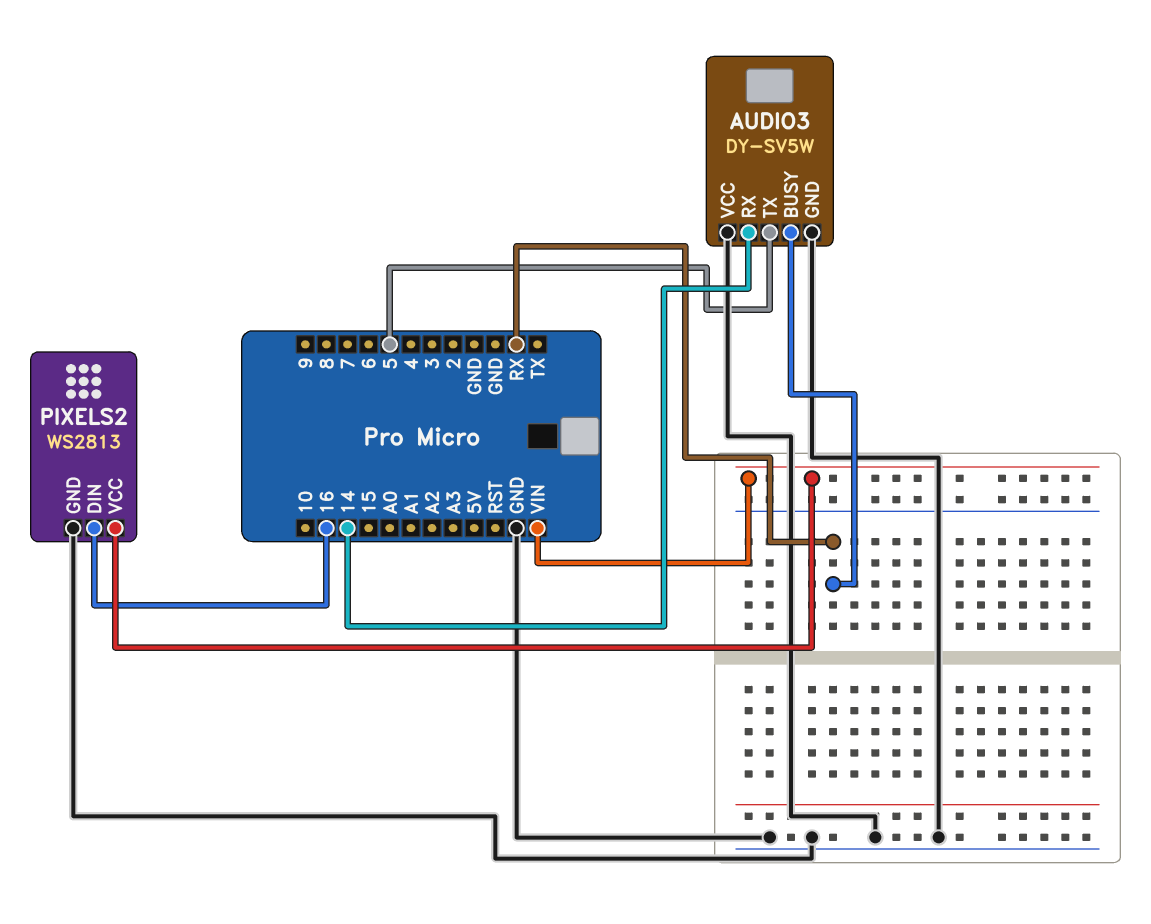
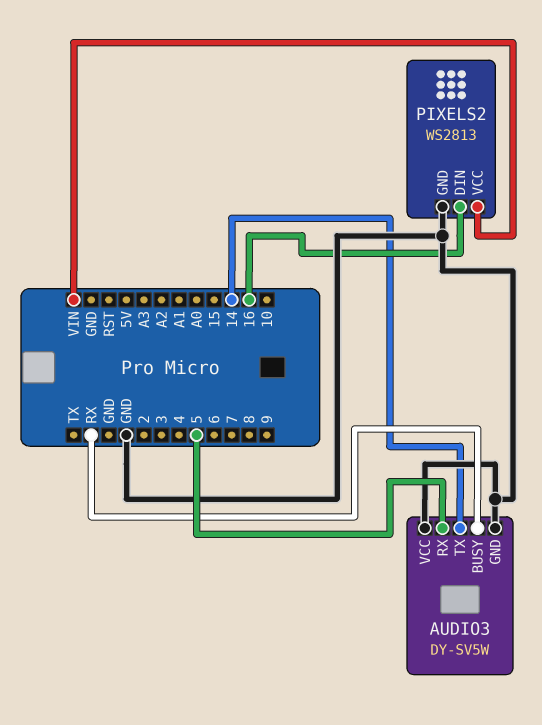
AUDIO3 pin RX: 14 -> 5
AUDIO3 pin TX: 5 -> 14

